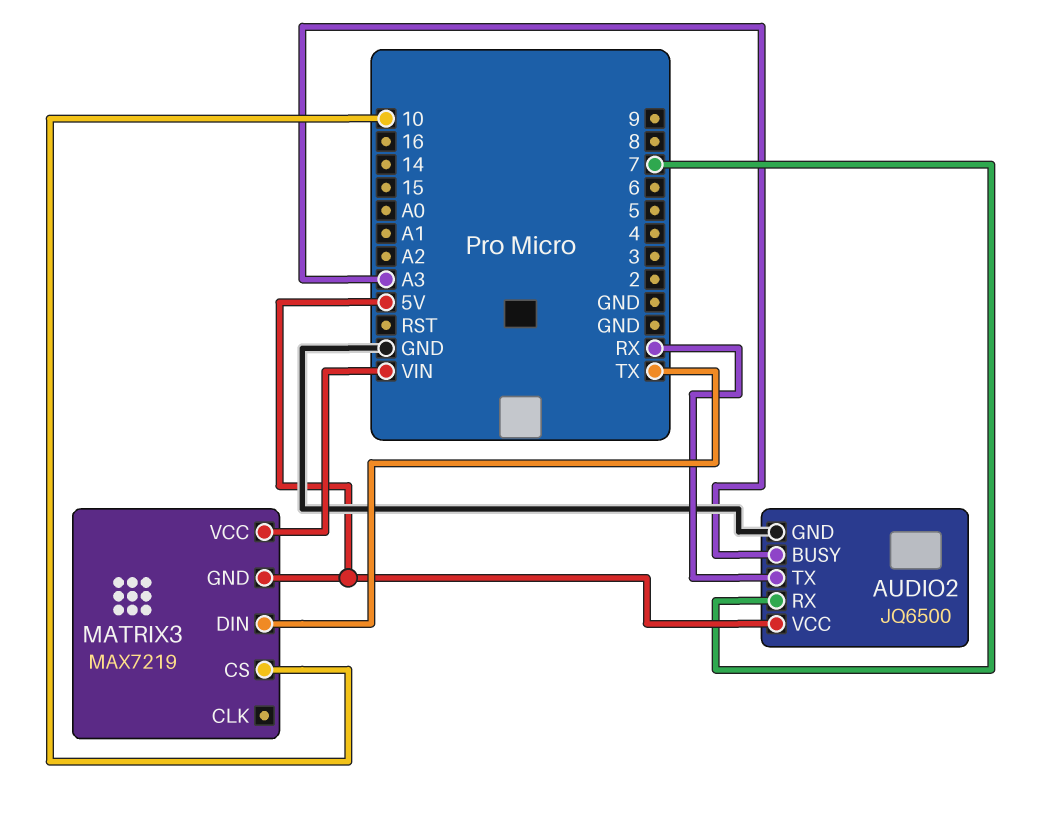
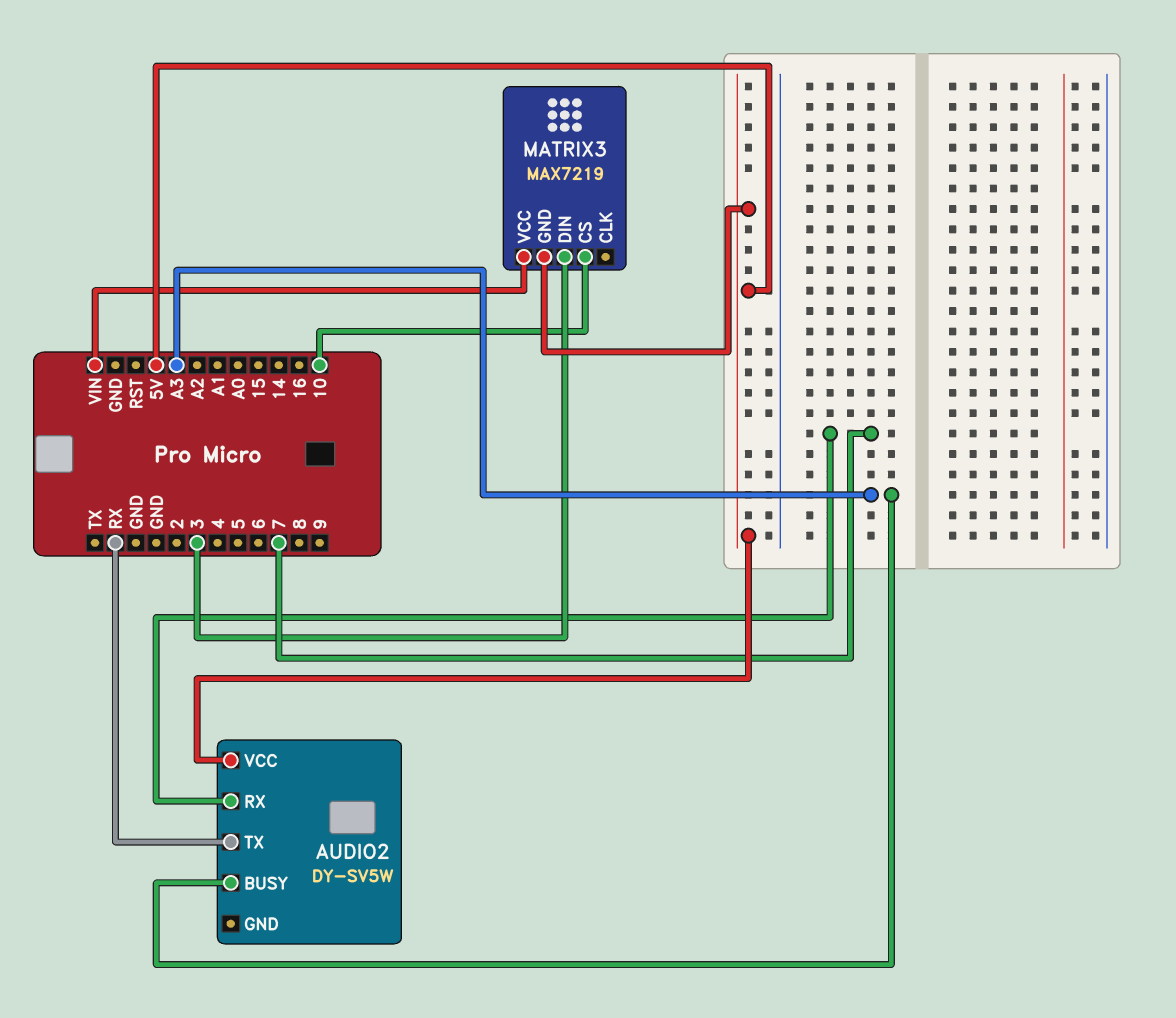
AUDIO2: JQ6500 -> DY-SV5W
AUDIO2 pin GND: GND -> none
MATRIX3 pin DIN: TX -> 3

